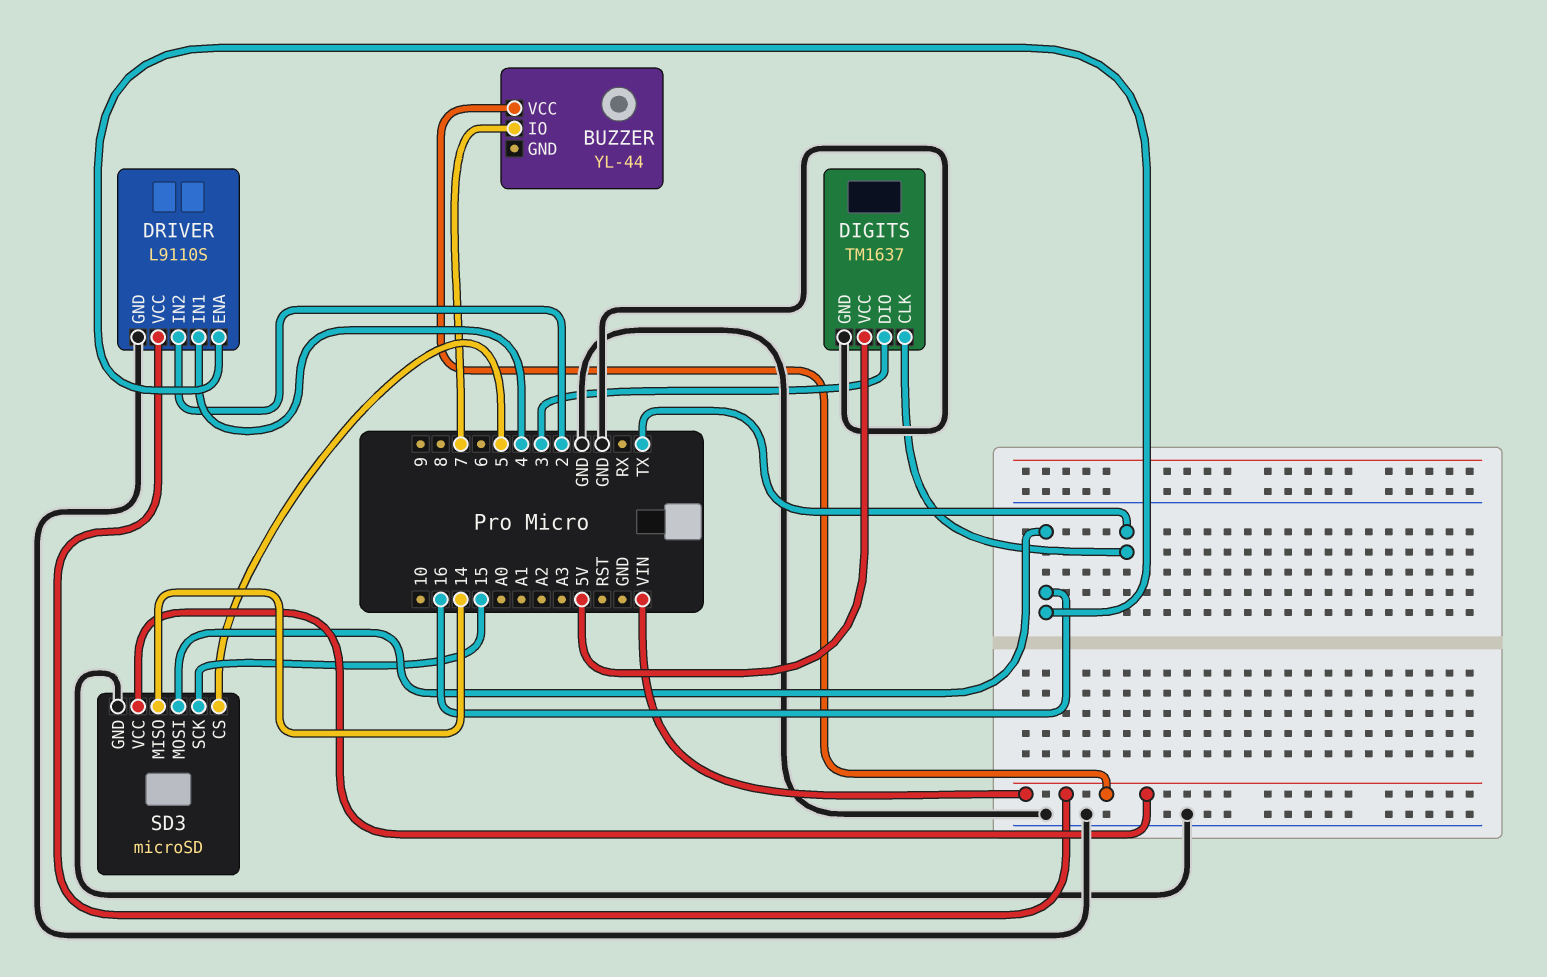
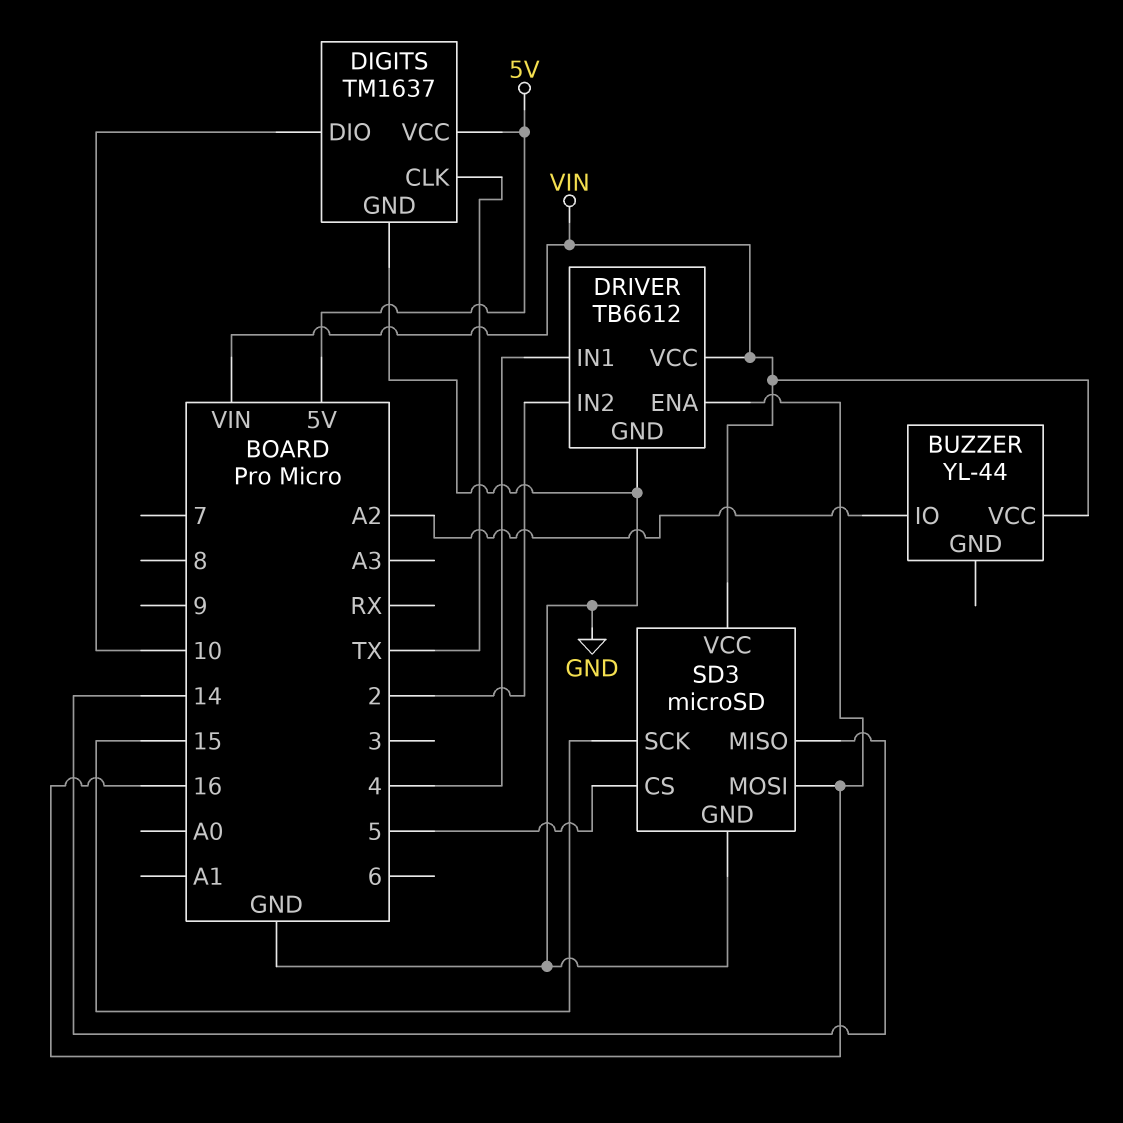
BUZZER pin IO: 7 -> A2
DIGITS pin DIO: 3 -> 10
DRIVER: L9110S -> TB6612

